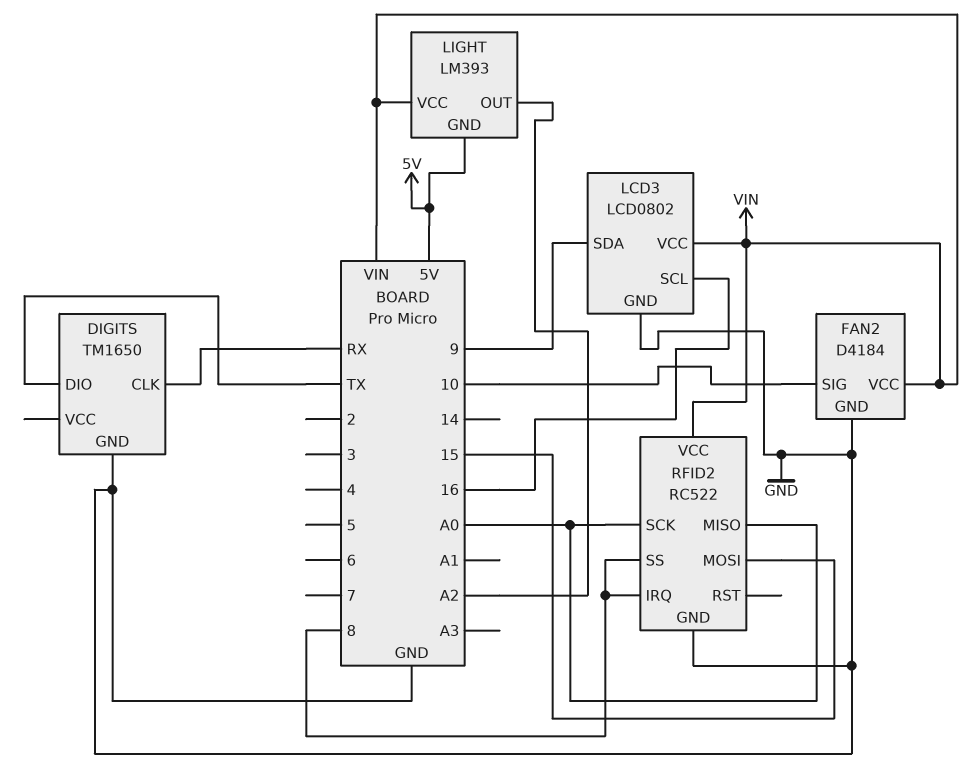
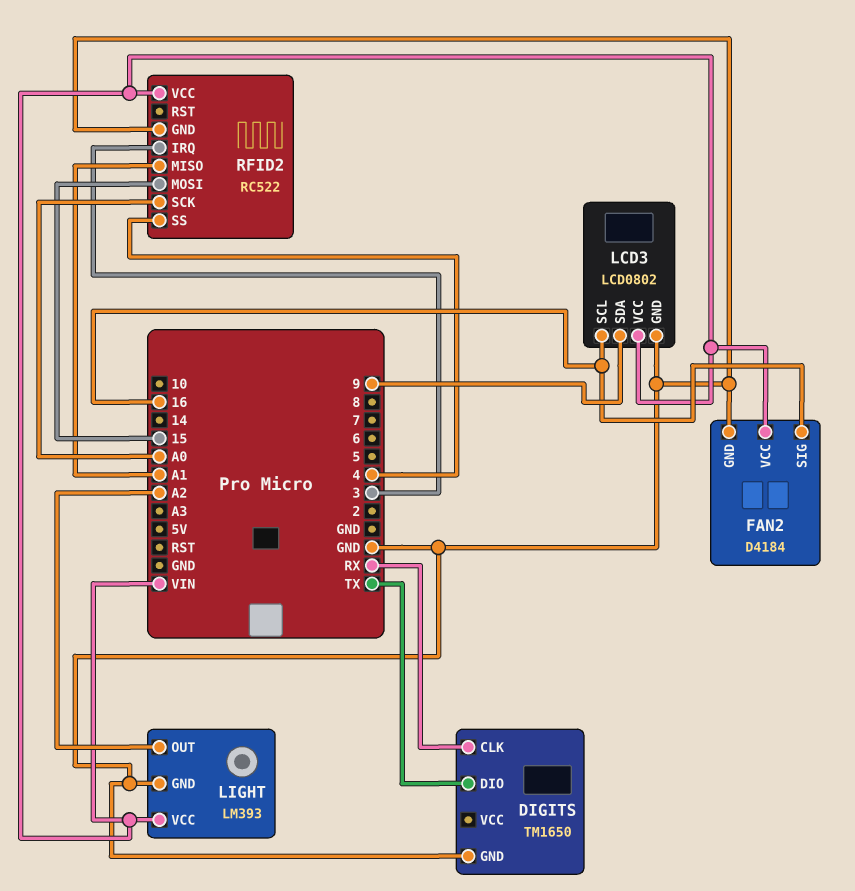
FAN2 pin SIG: 10 -> 16
LIGHT pin GND: 5V -> GND
RFID2 pin IRQ: 8 -> 3
RFID2 pin MISO: A0 -> A1
RFID2 pin SS: 8 -> 4

